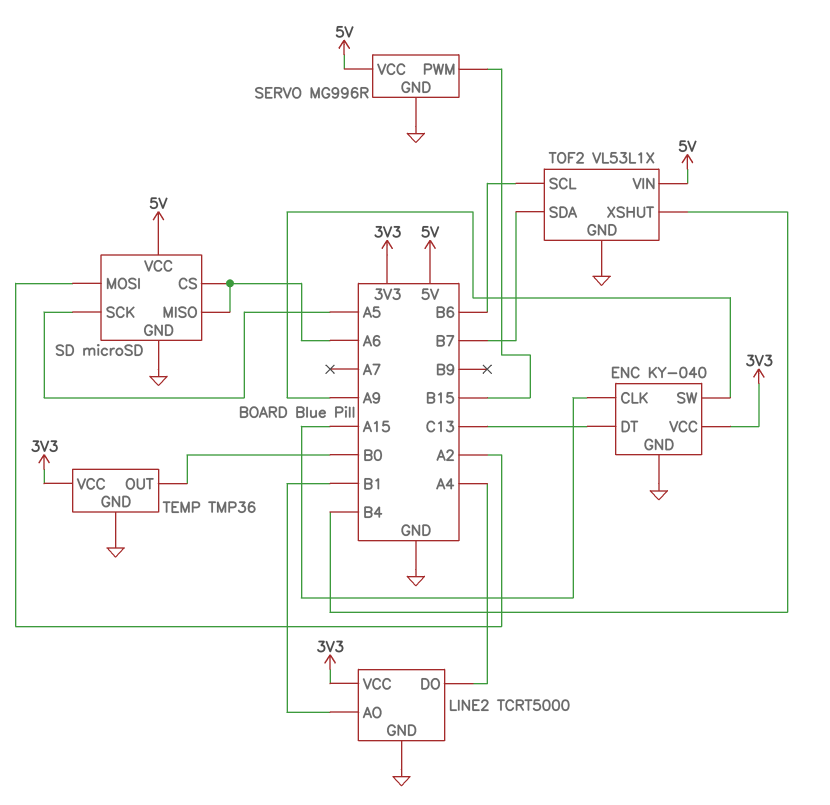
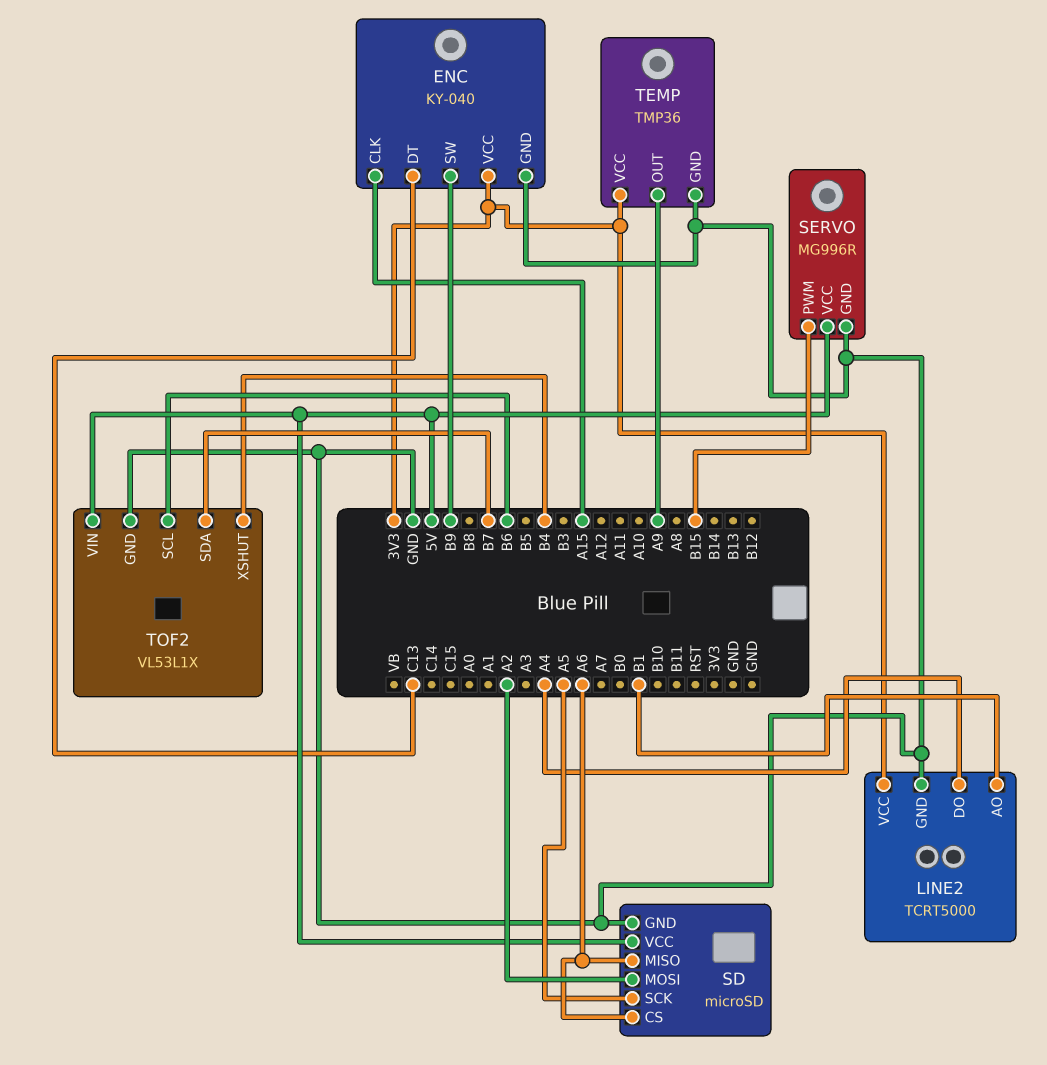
ENC pin SW: A9 -> B9
TEMP pin OUT: B0 -> A9

